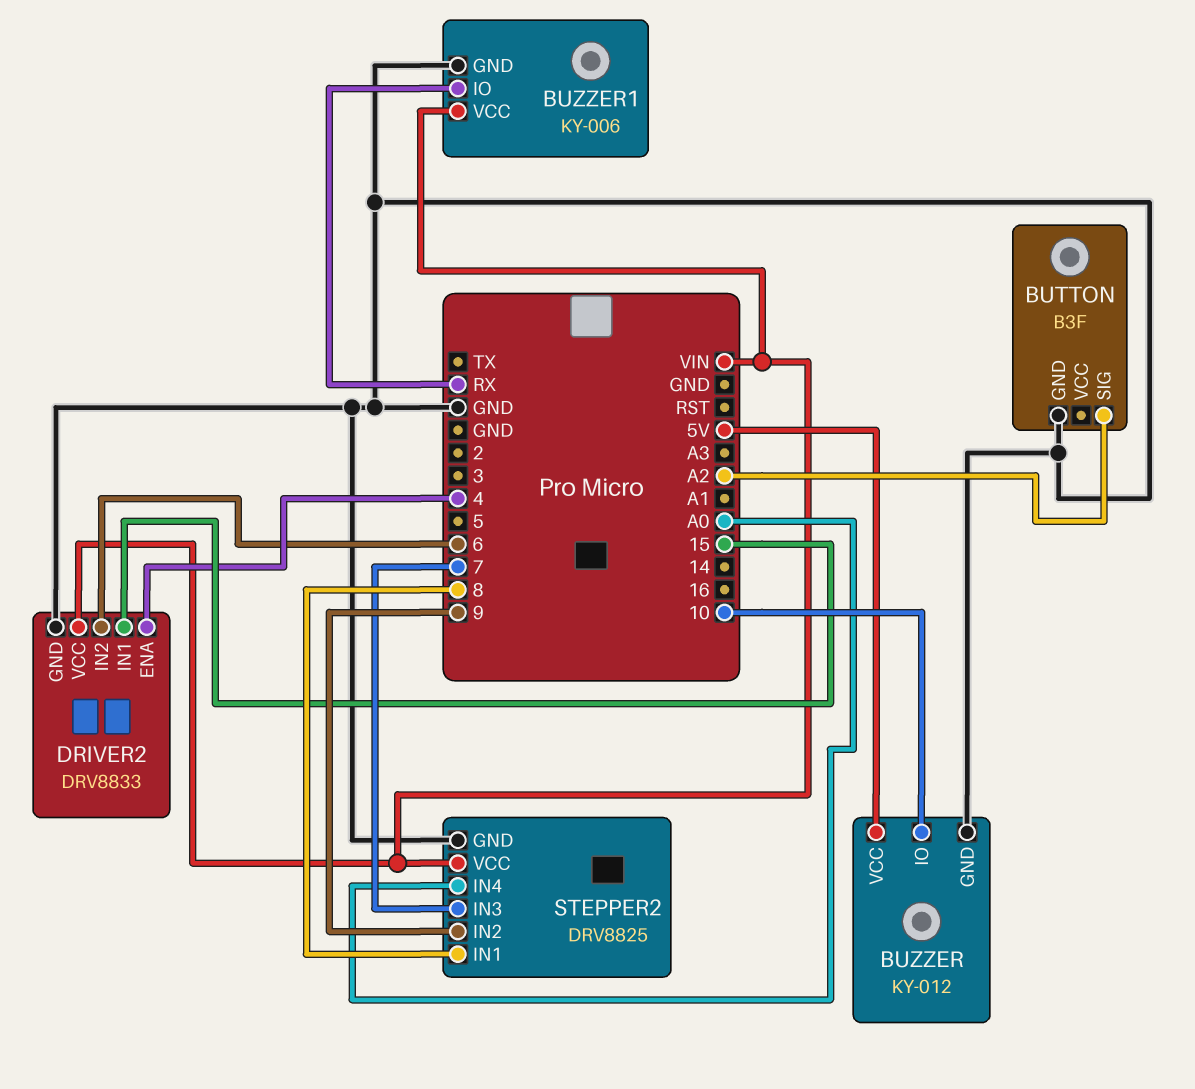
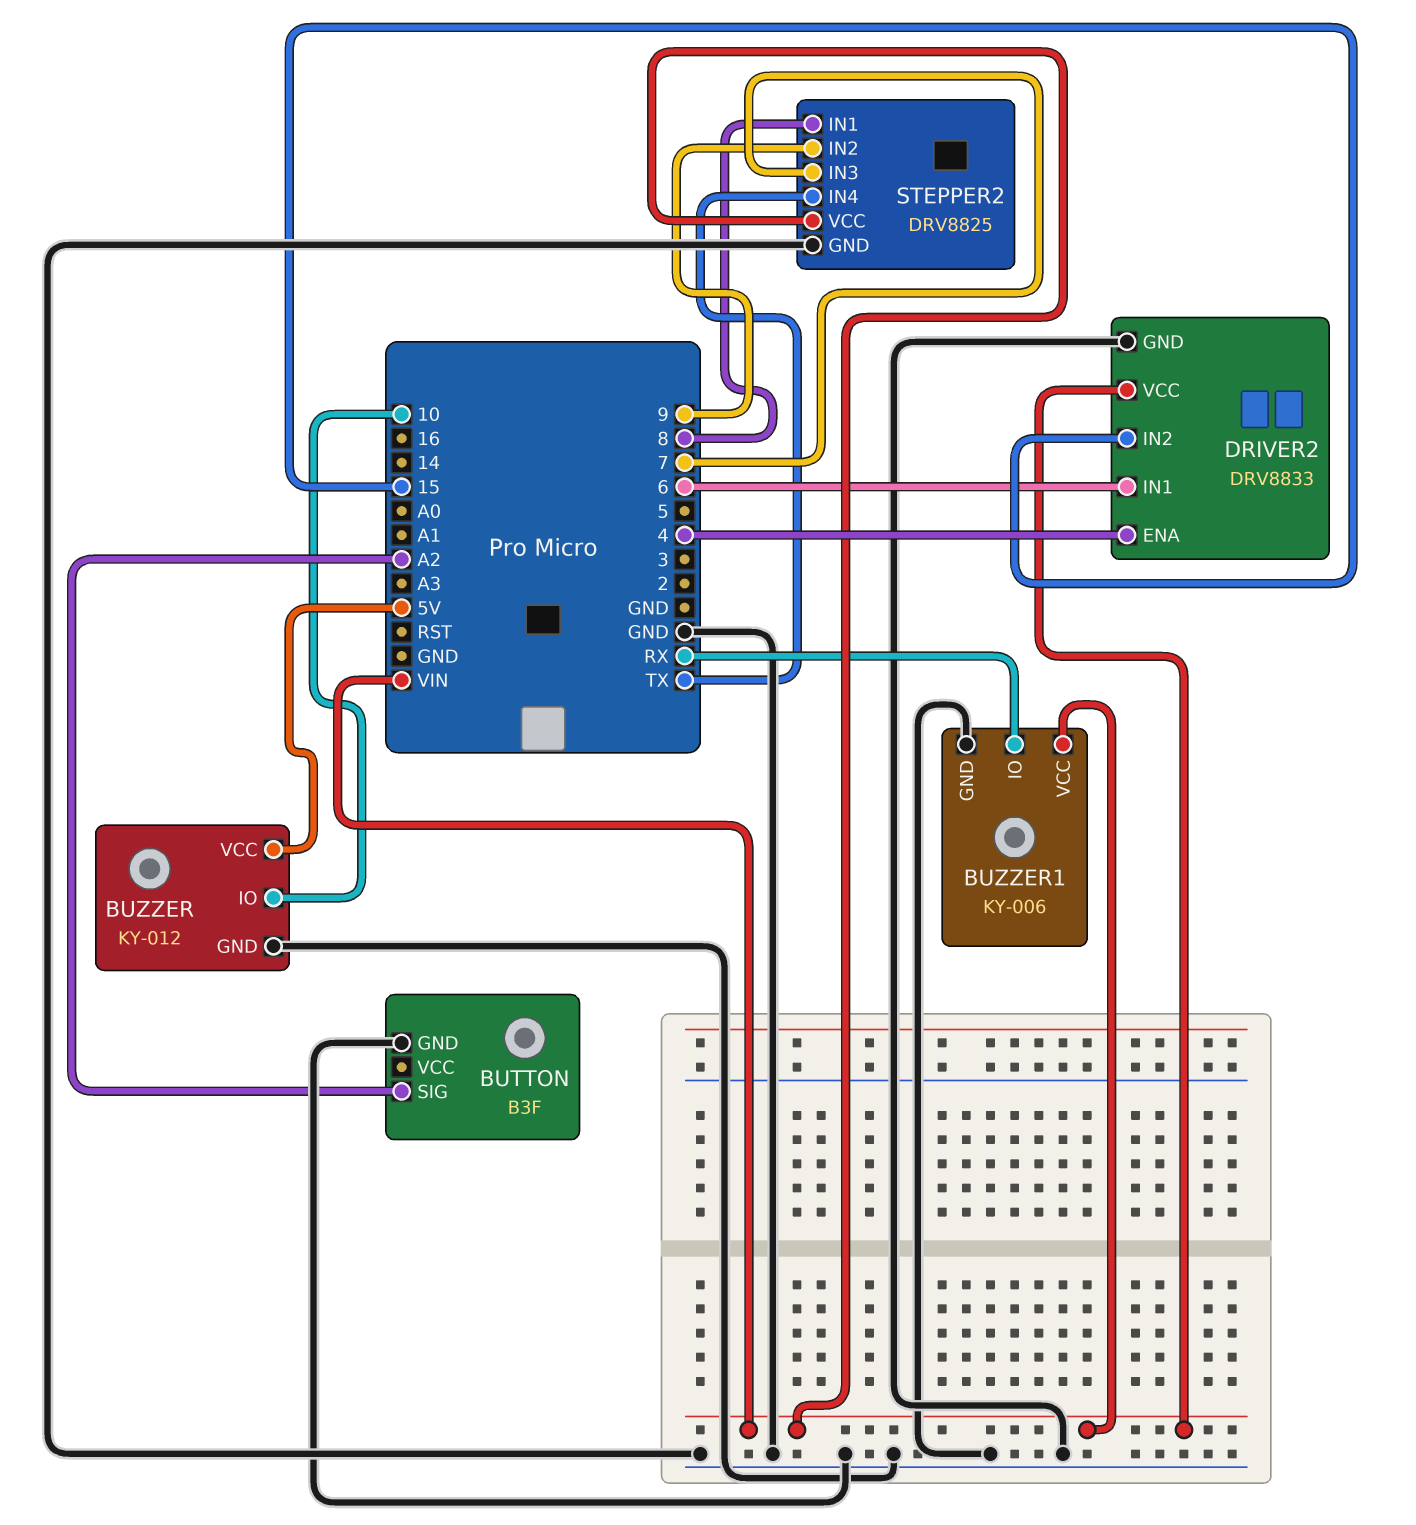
DRIVER2 pin IN1: 15 -> 6
DRIVER2 pin IN2: 6 -> 15
STEPPER2 pin IN4: A0 -> TX

